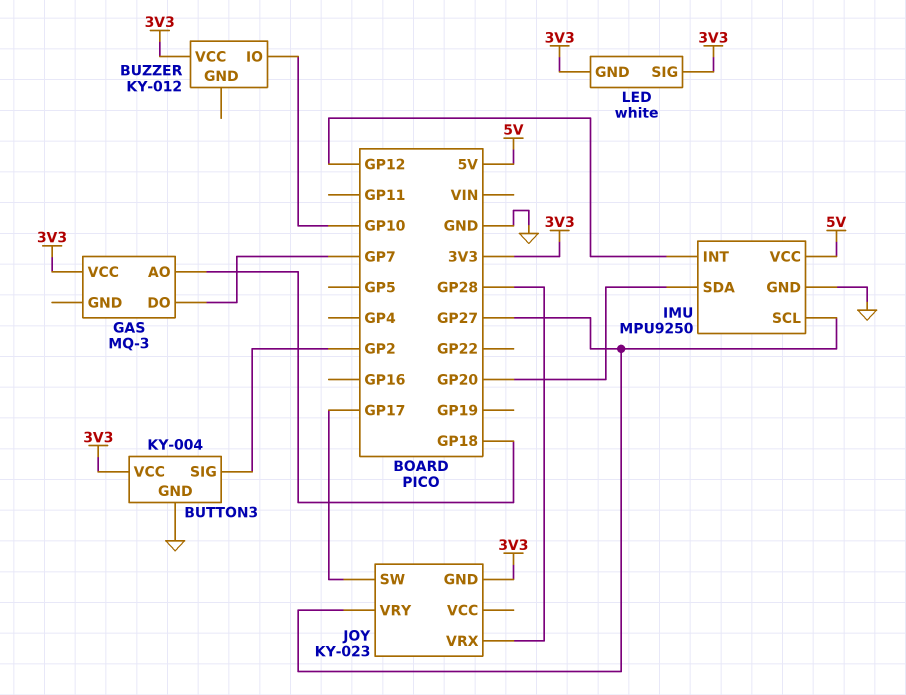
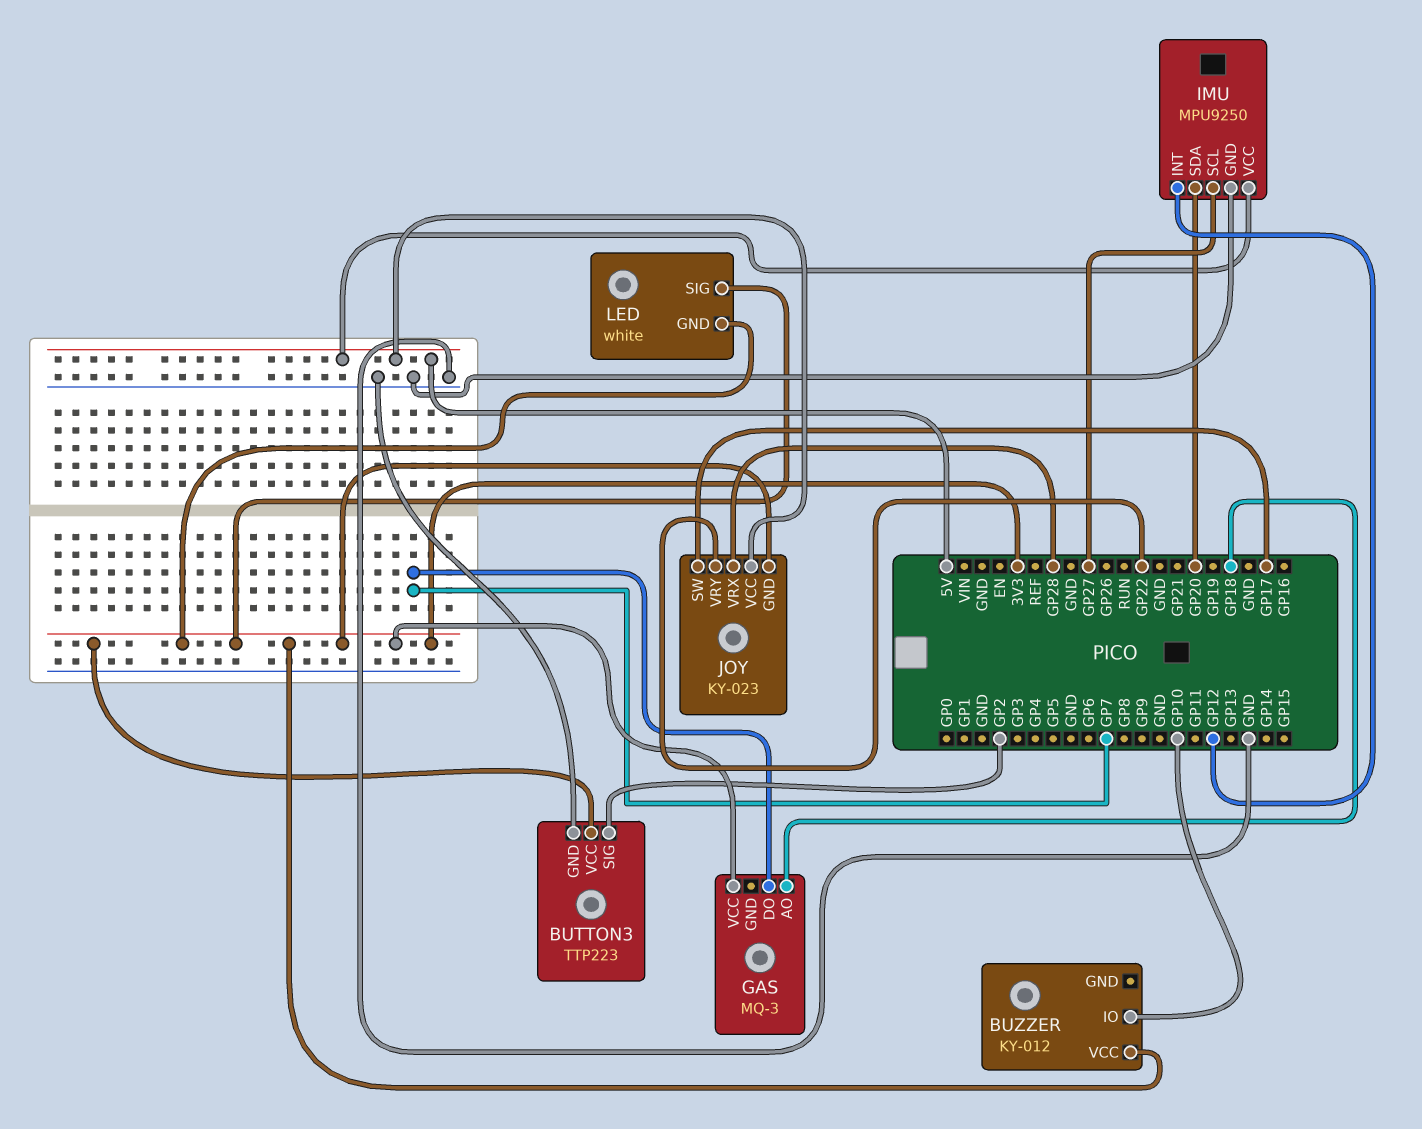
BUTTON3: KY-004 -> TTP223
JOY pin VCC: none -> 5V
JOY pin VRY: GP27 -> GP22

